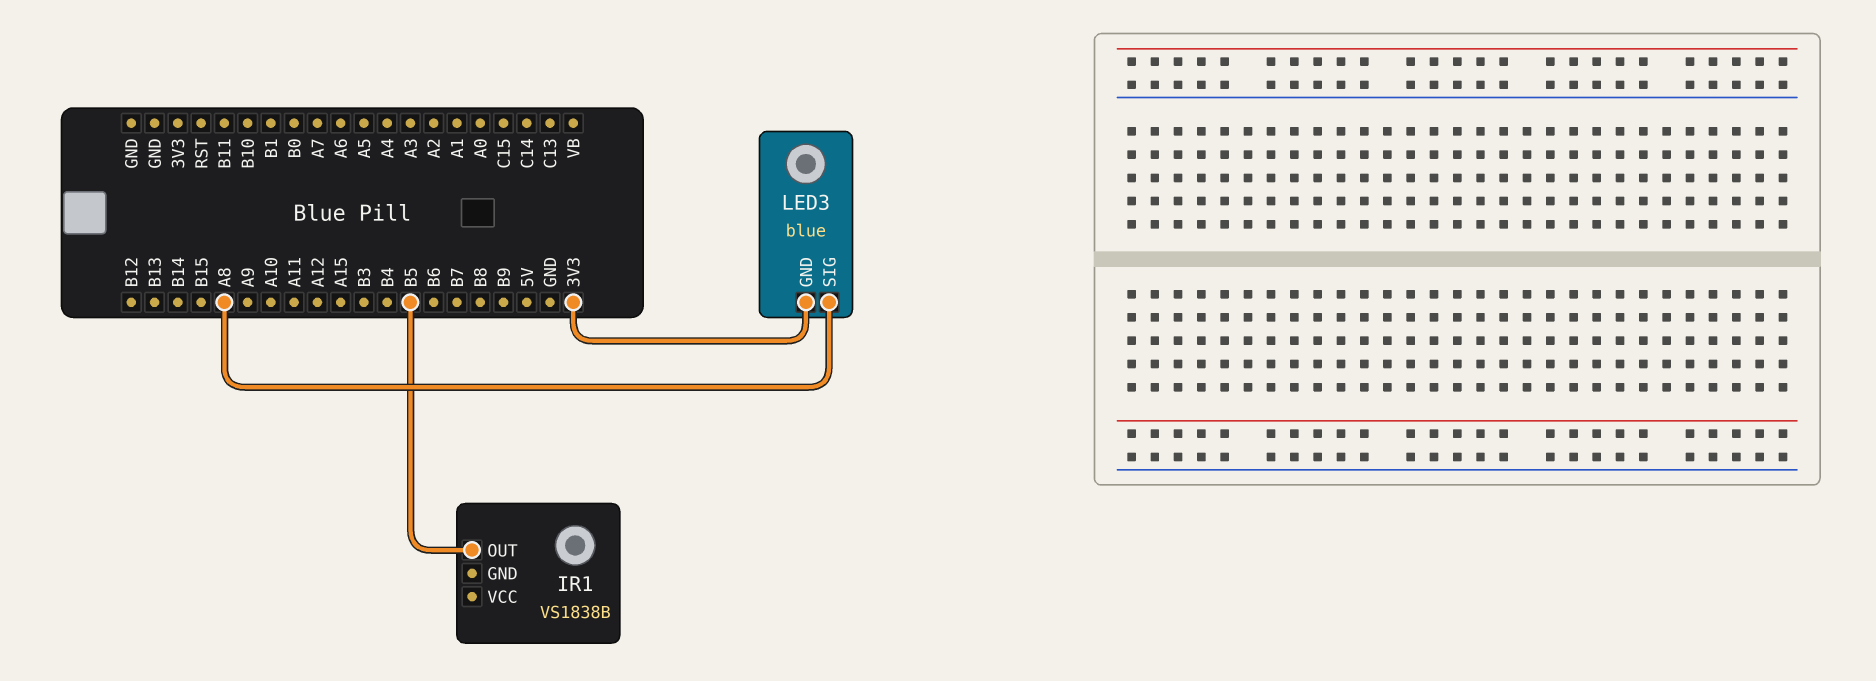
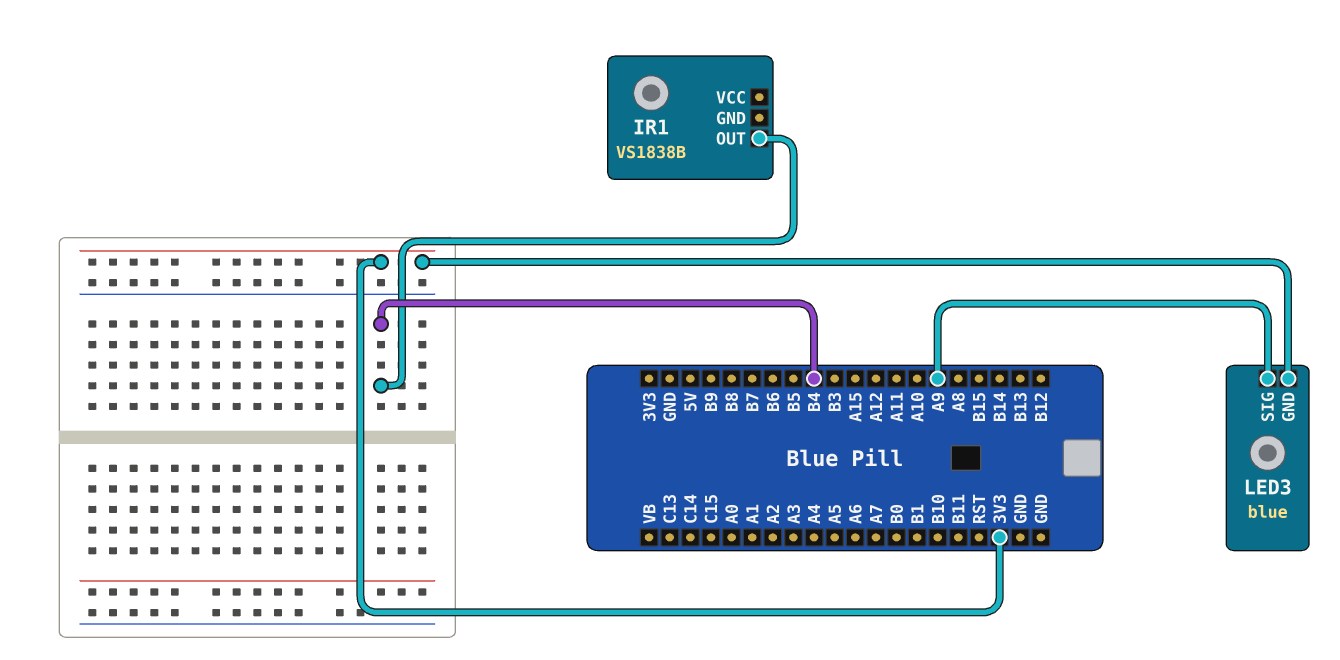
IR1 pin OUT: B5 -> B4
LED3 pin SIG: A8 -> A9

